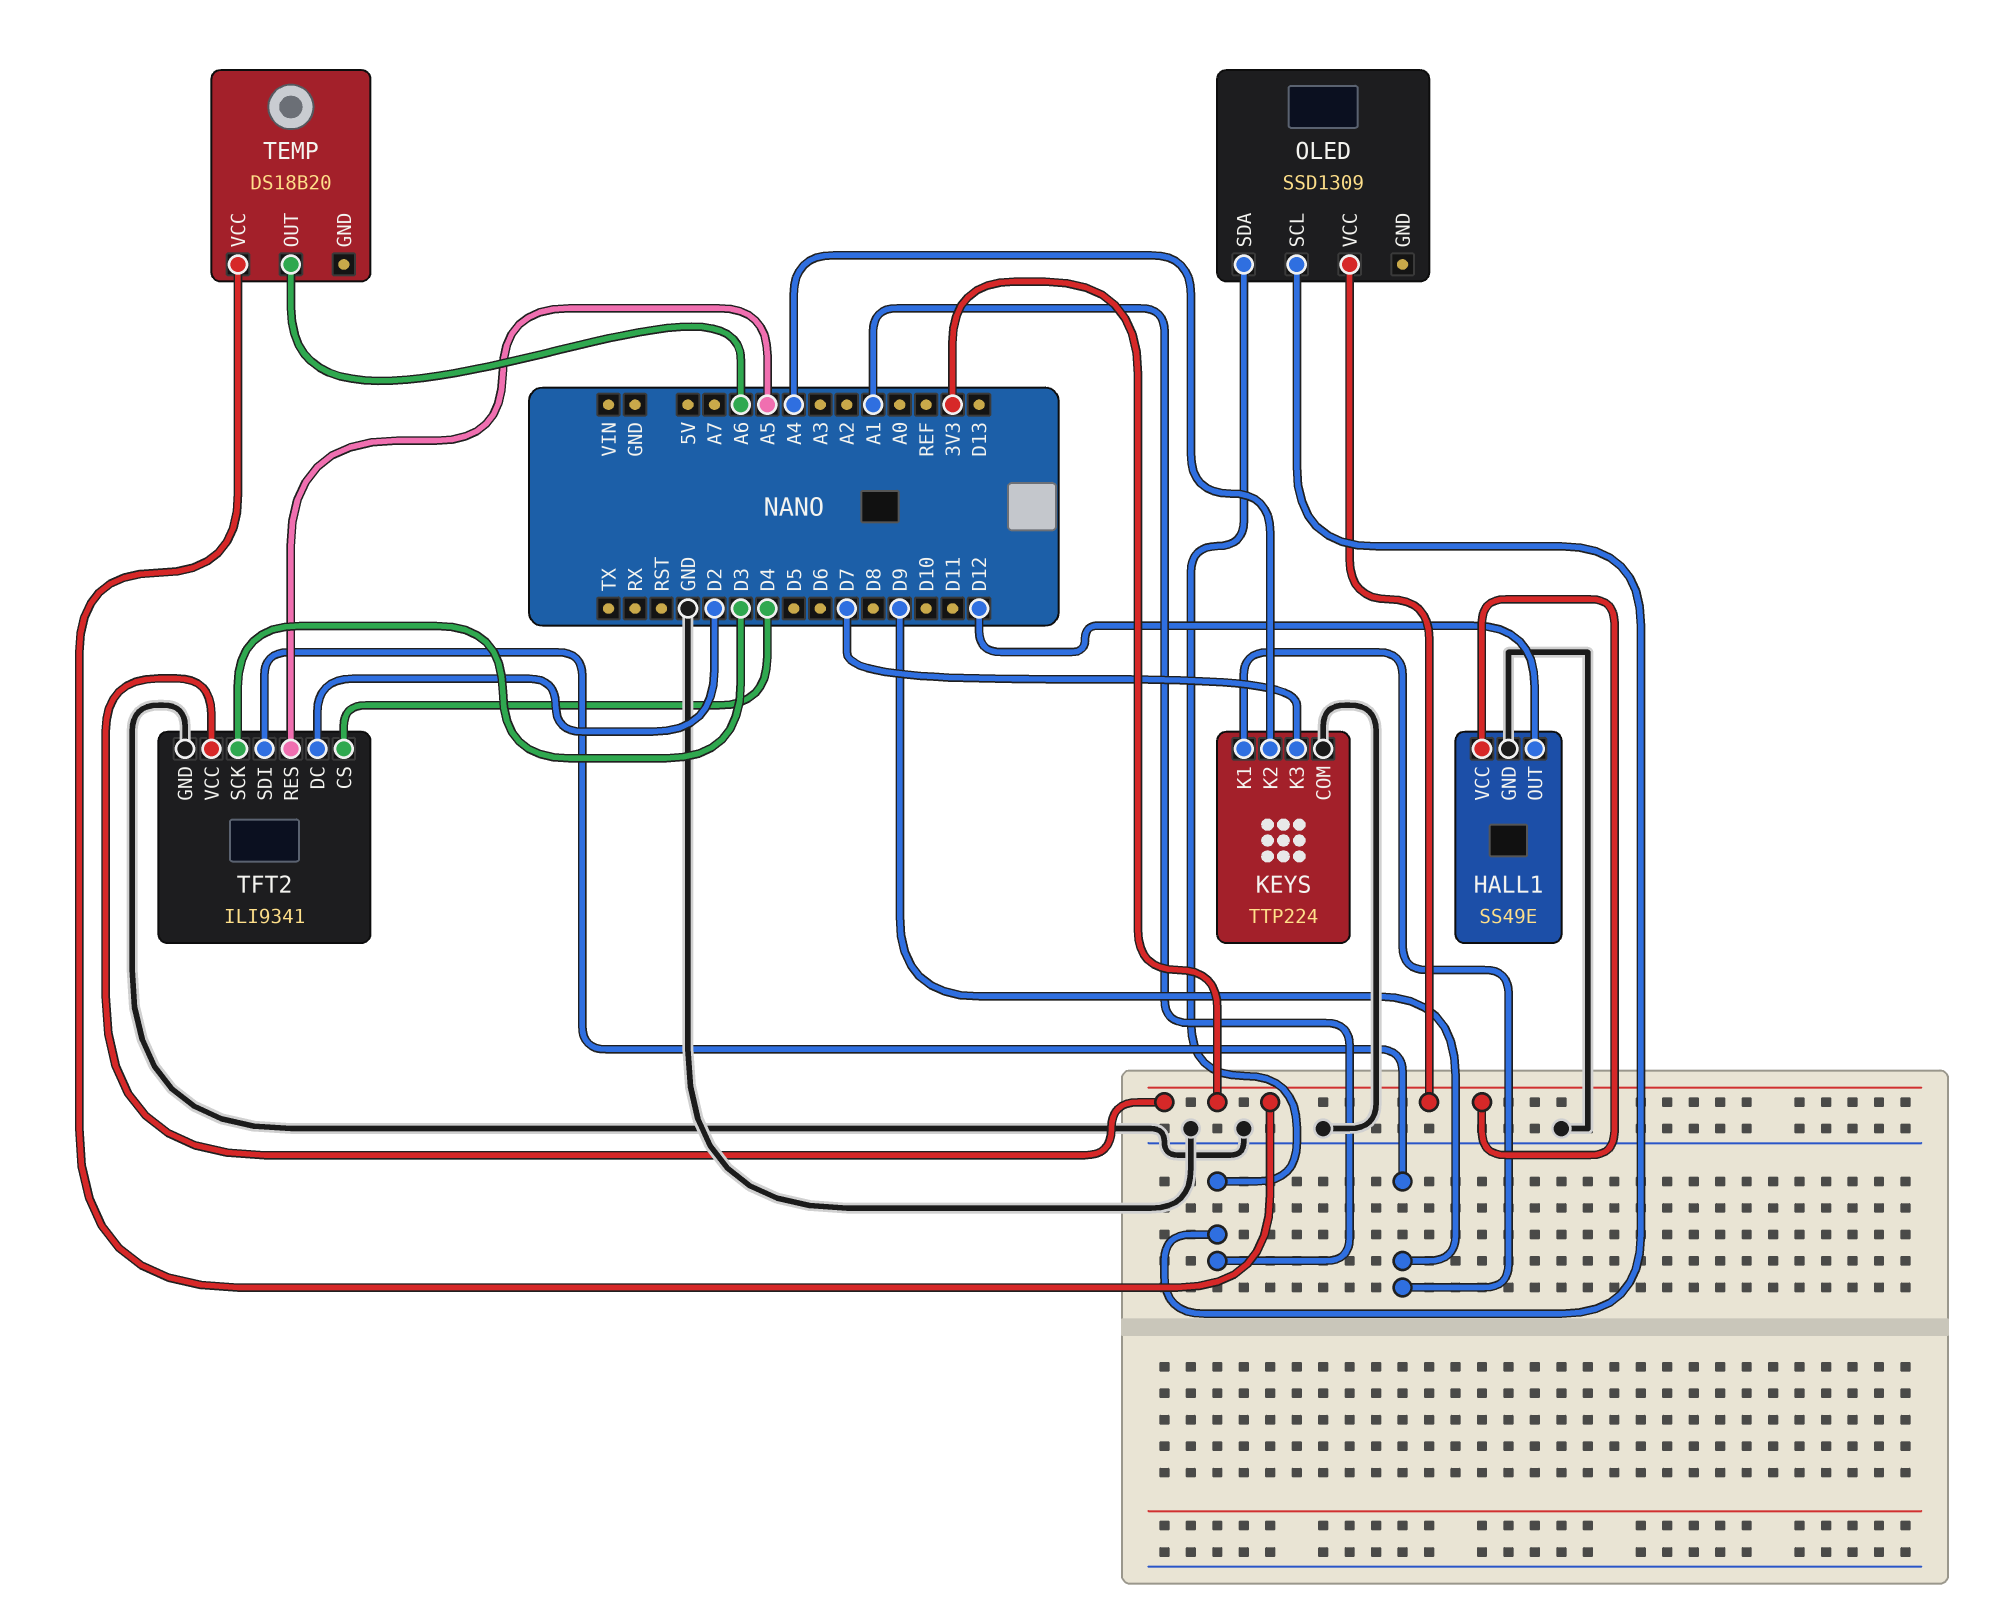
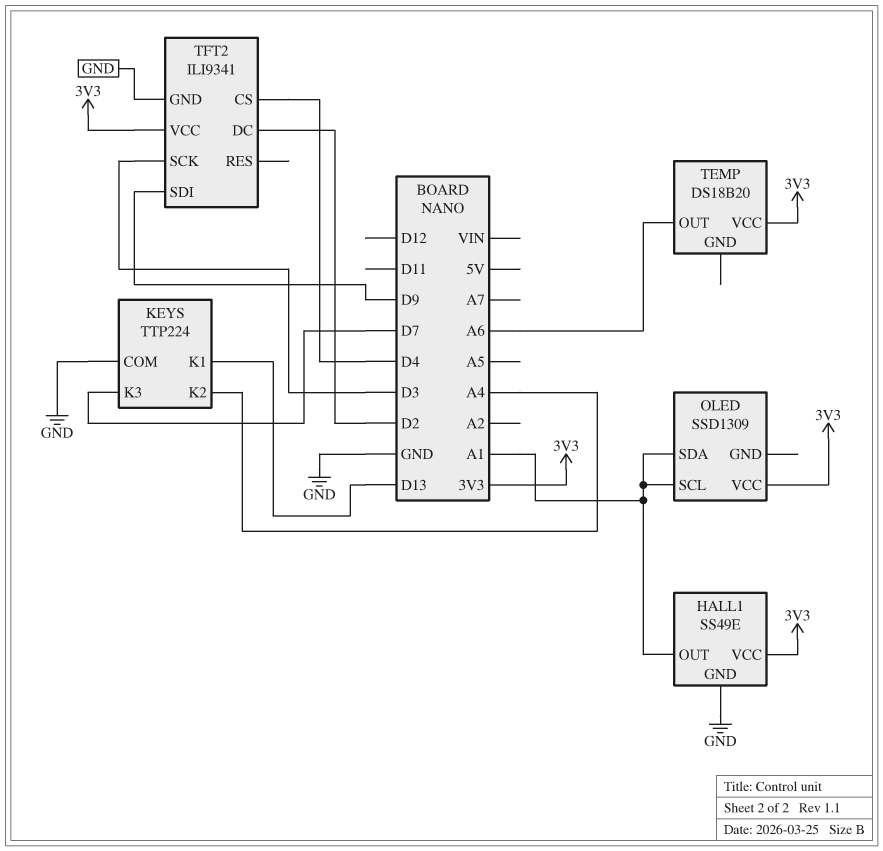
HALL1 pin OUT: D12 -> A1
KEYS pin K1: D9 -> D13
TFT2 pin RES: A5 -> none

